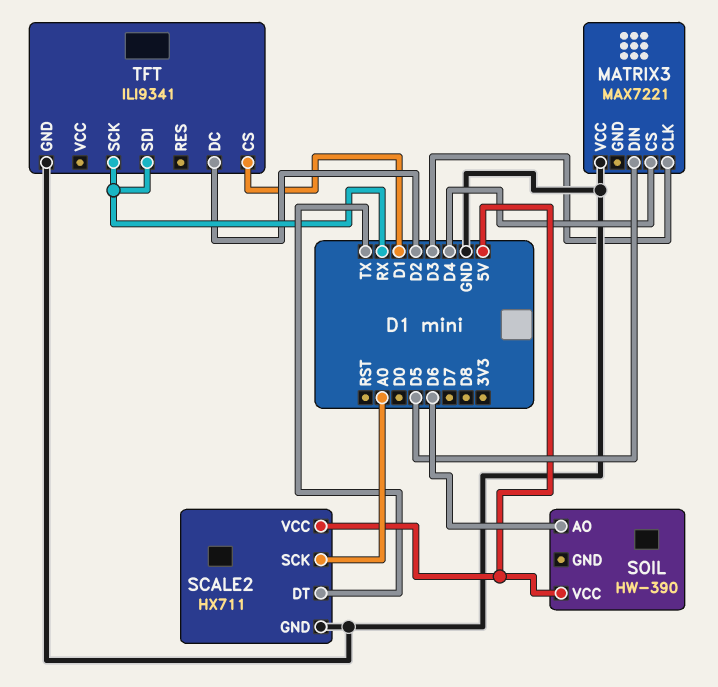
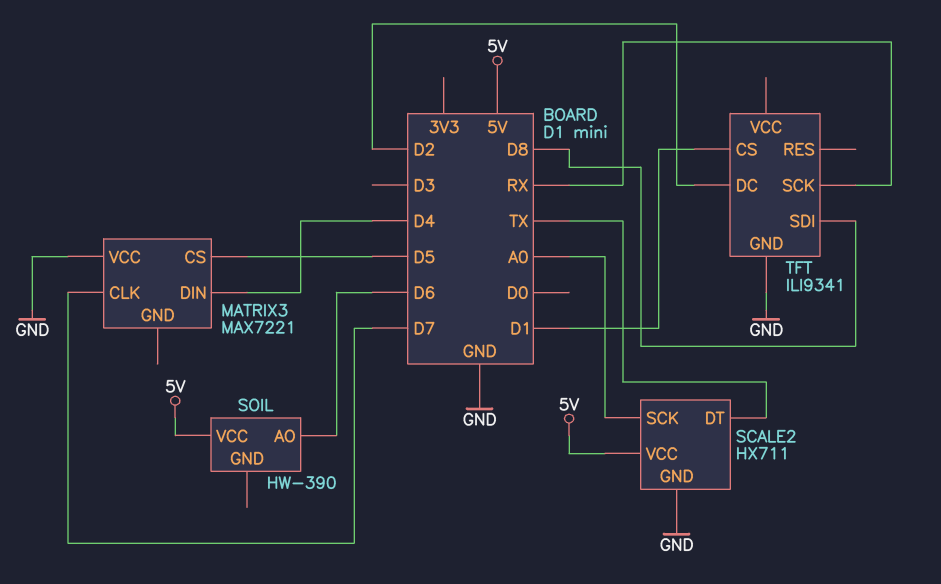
MATRIX3 pin CLK: D3 -> D7
MATRIX3 pin CS: D4 -> D5
MATRIX3 pin DIN: D5 -> D4
TFT pin SDI: RX -> D8

